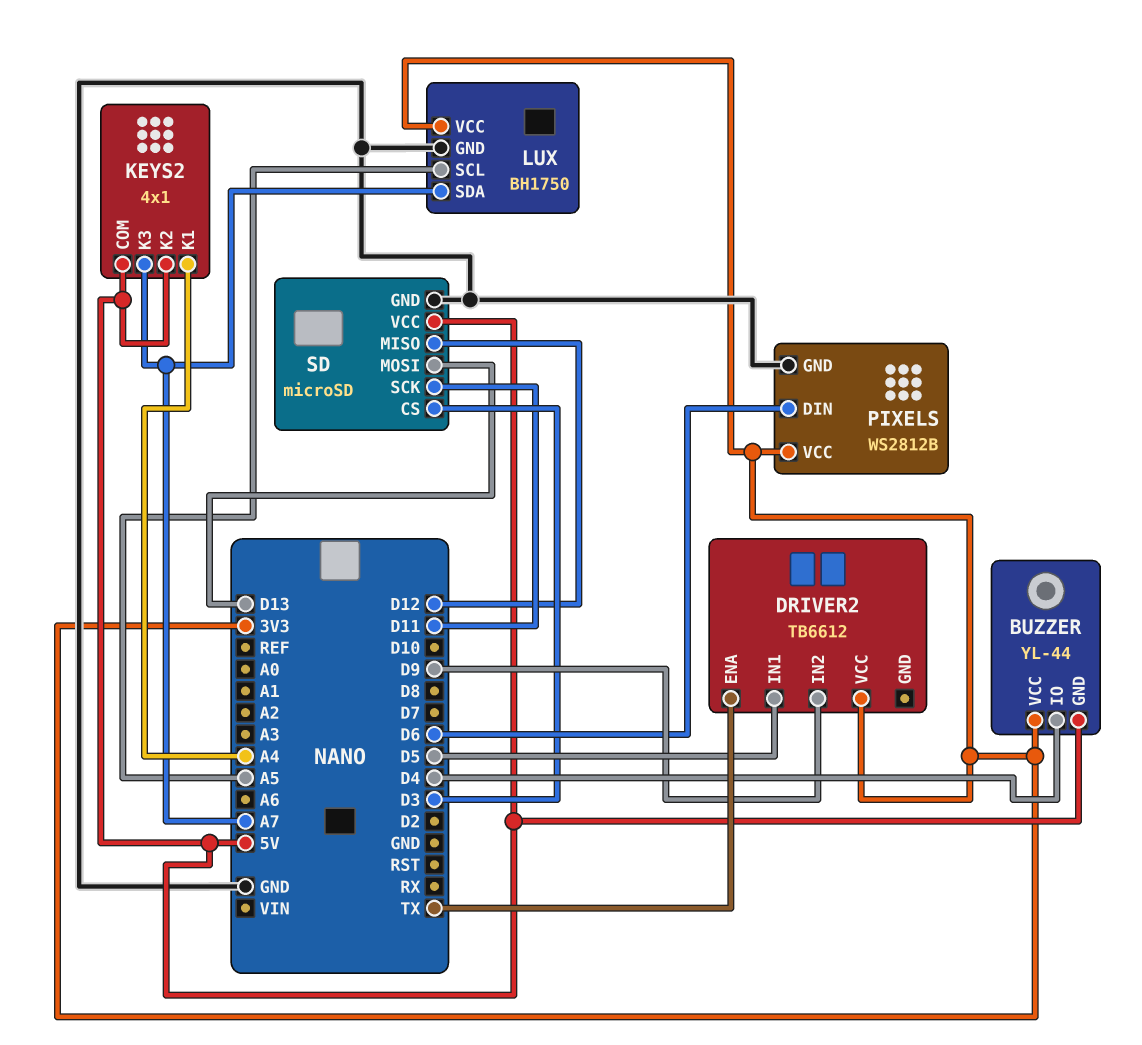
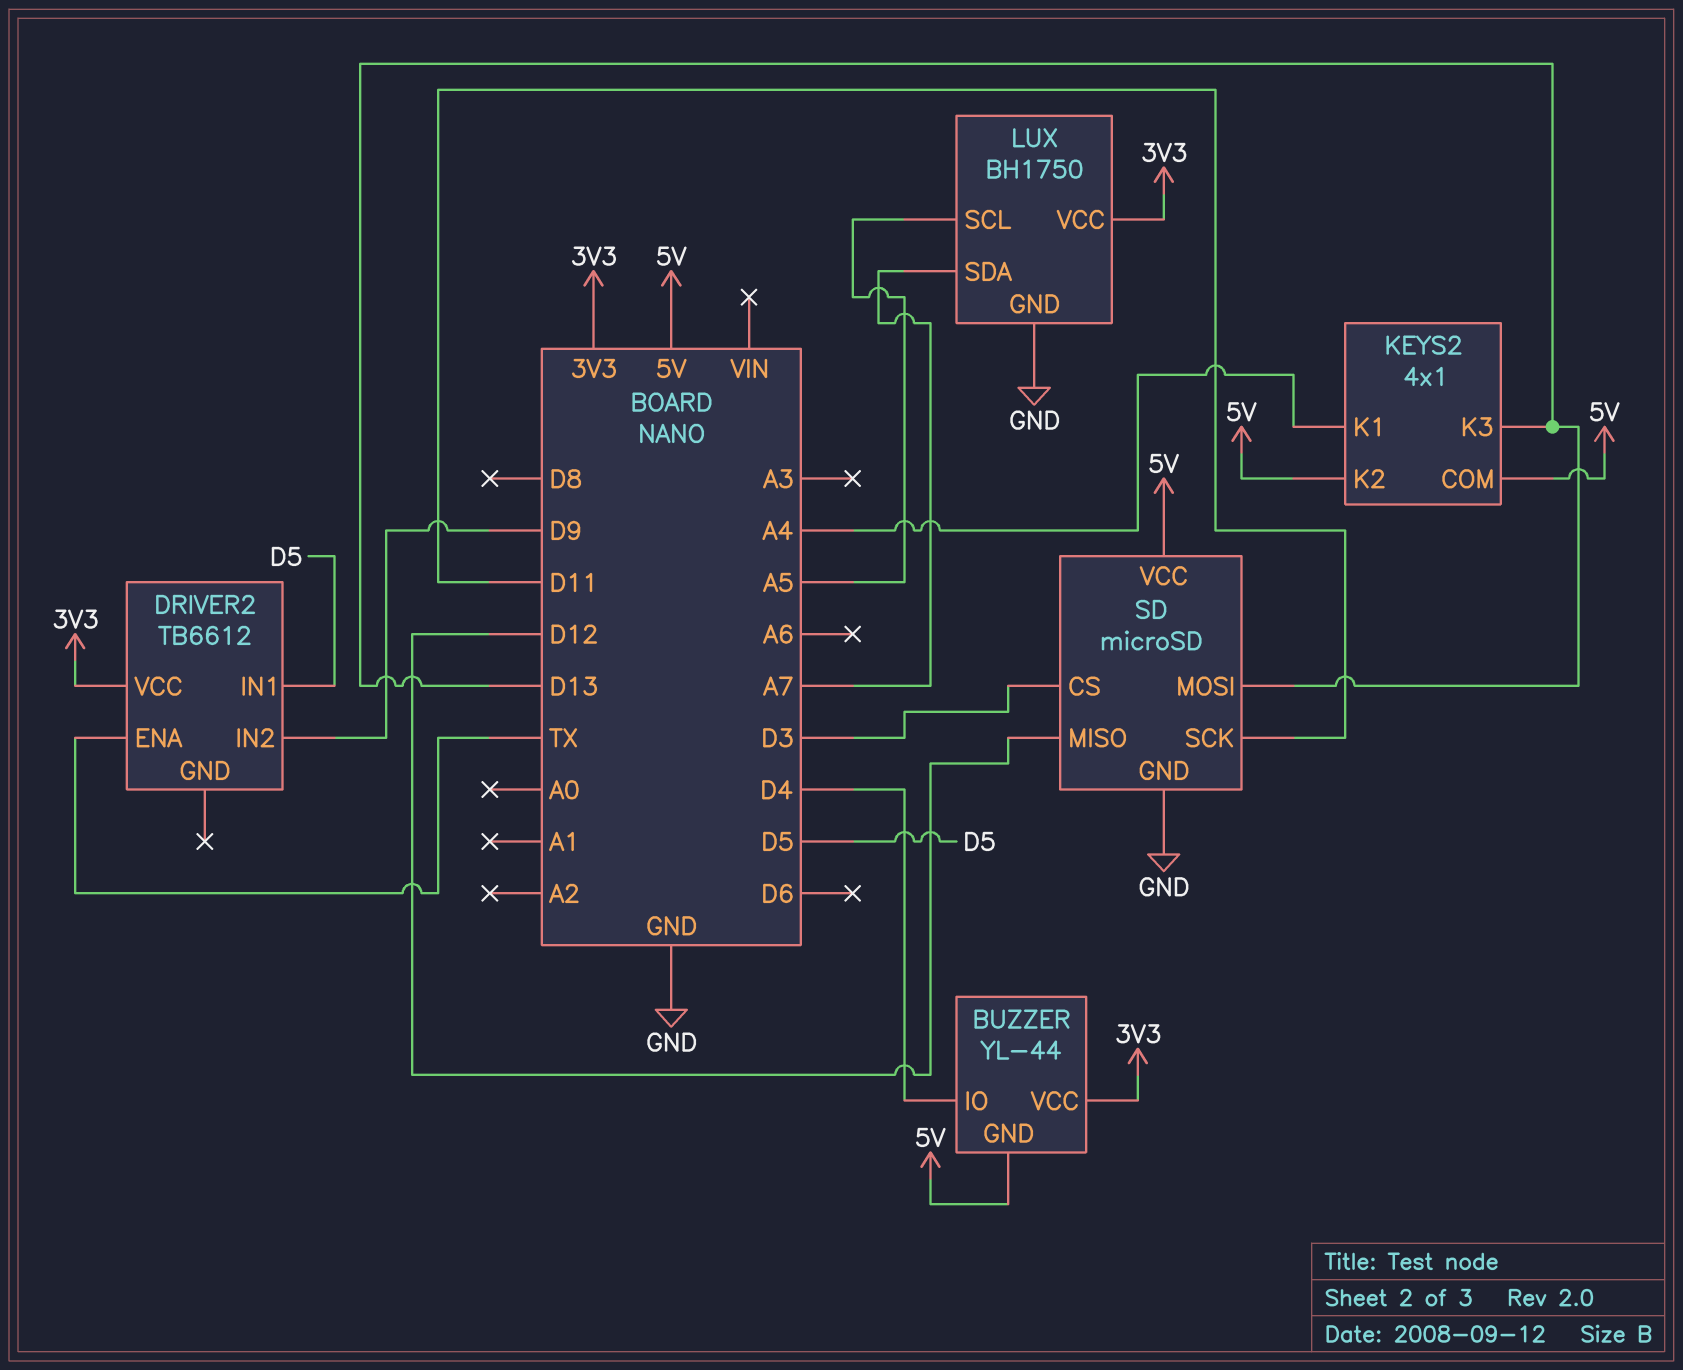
KEYS2 pin K3: A7 -> D13
PIXELS: WS2812B -> none
PIXELS pin DIN: D6 -> none
PIXELS pin GND: GND -> none
PIXELS pin VCC: 3V3 -> none

